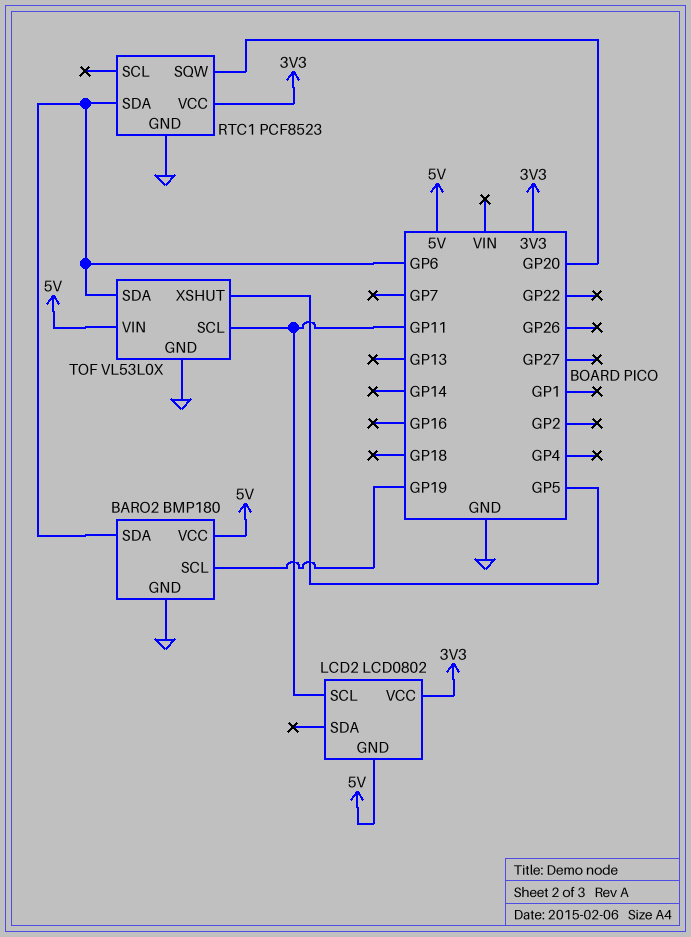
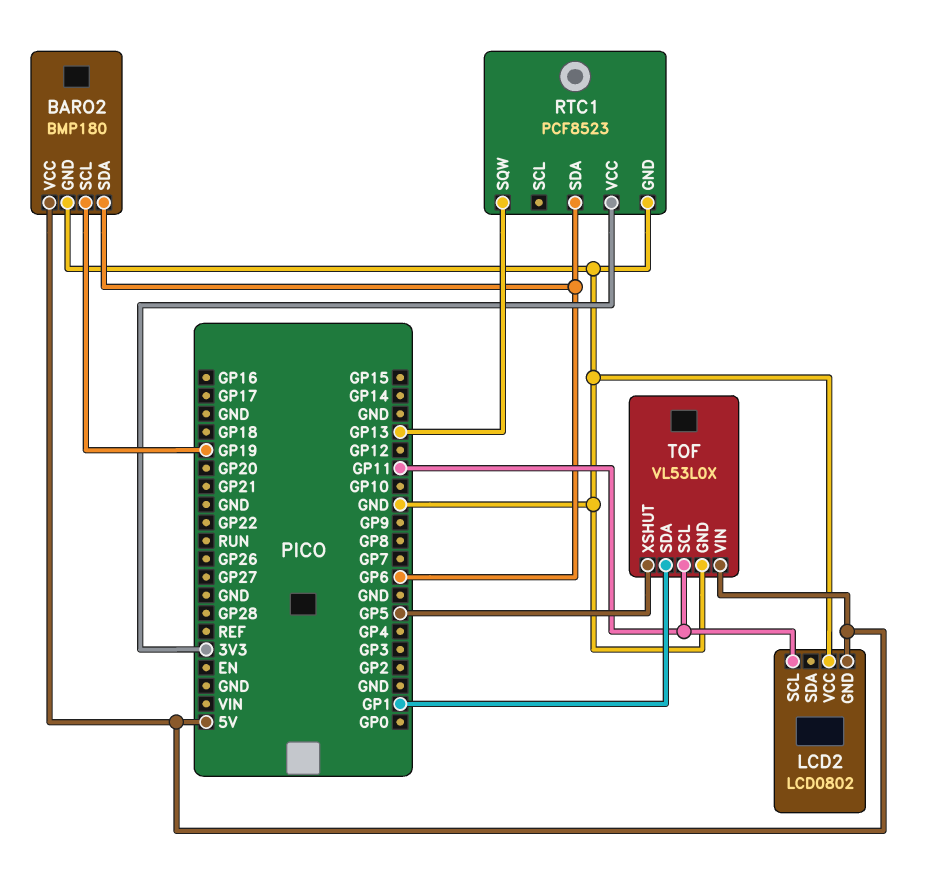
LCD2 pin VCC: 3V3 -> GND
RTC1 pin SQW: GP20 -> GP13
TOF pin SDA: GP6 -> GP1

